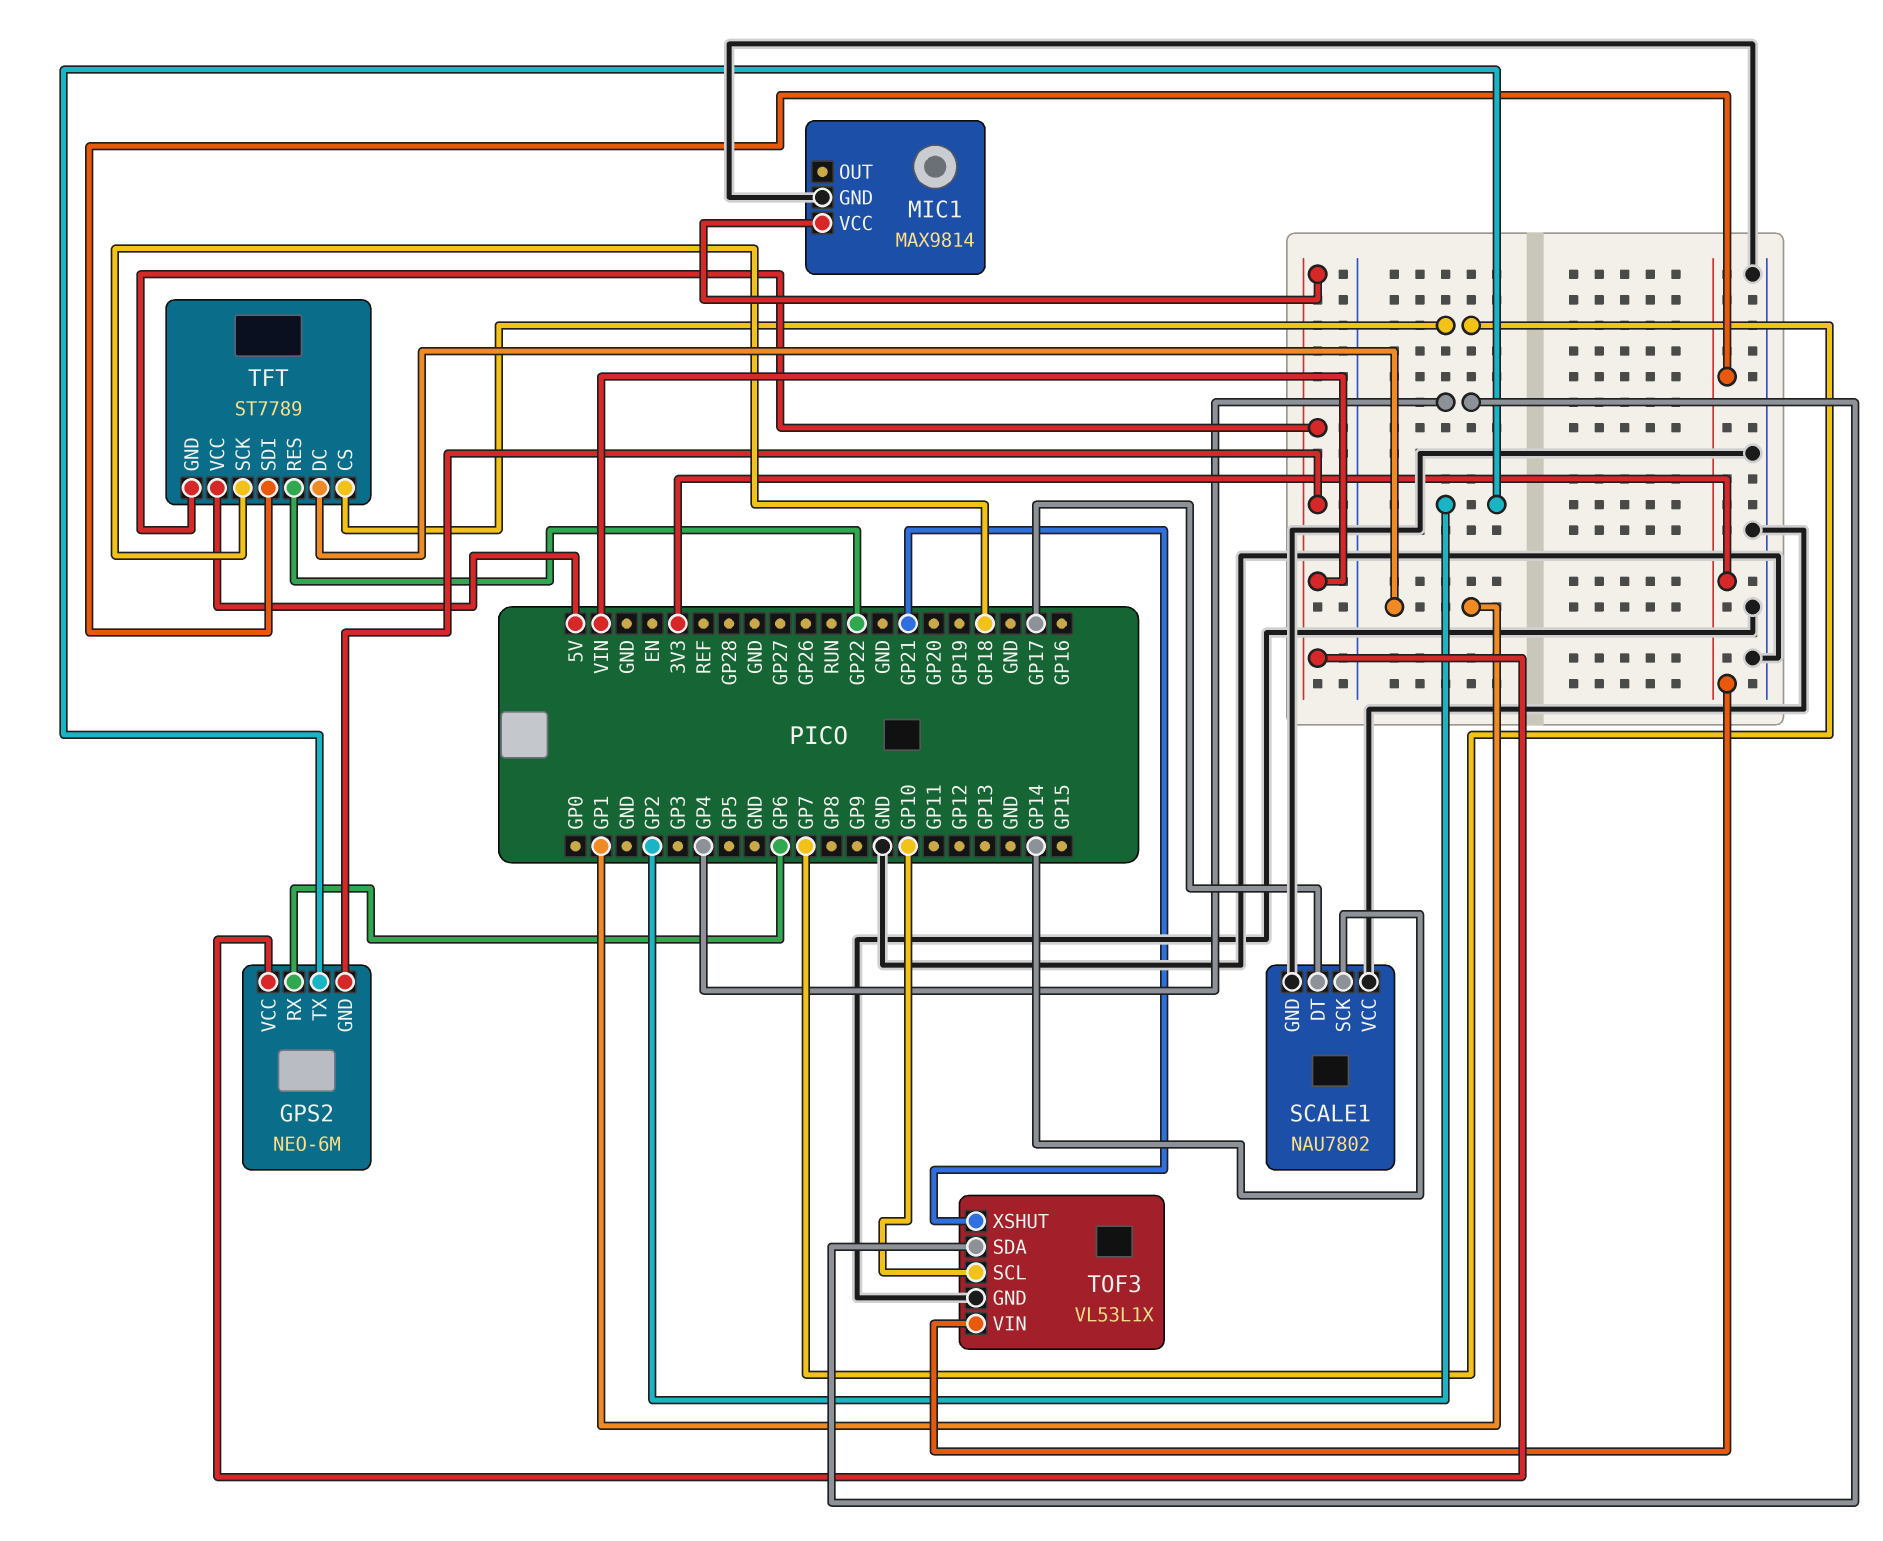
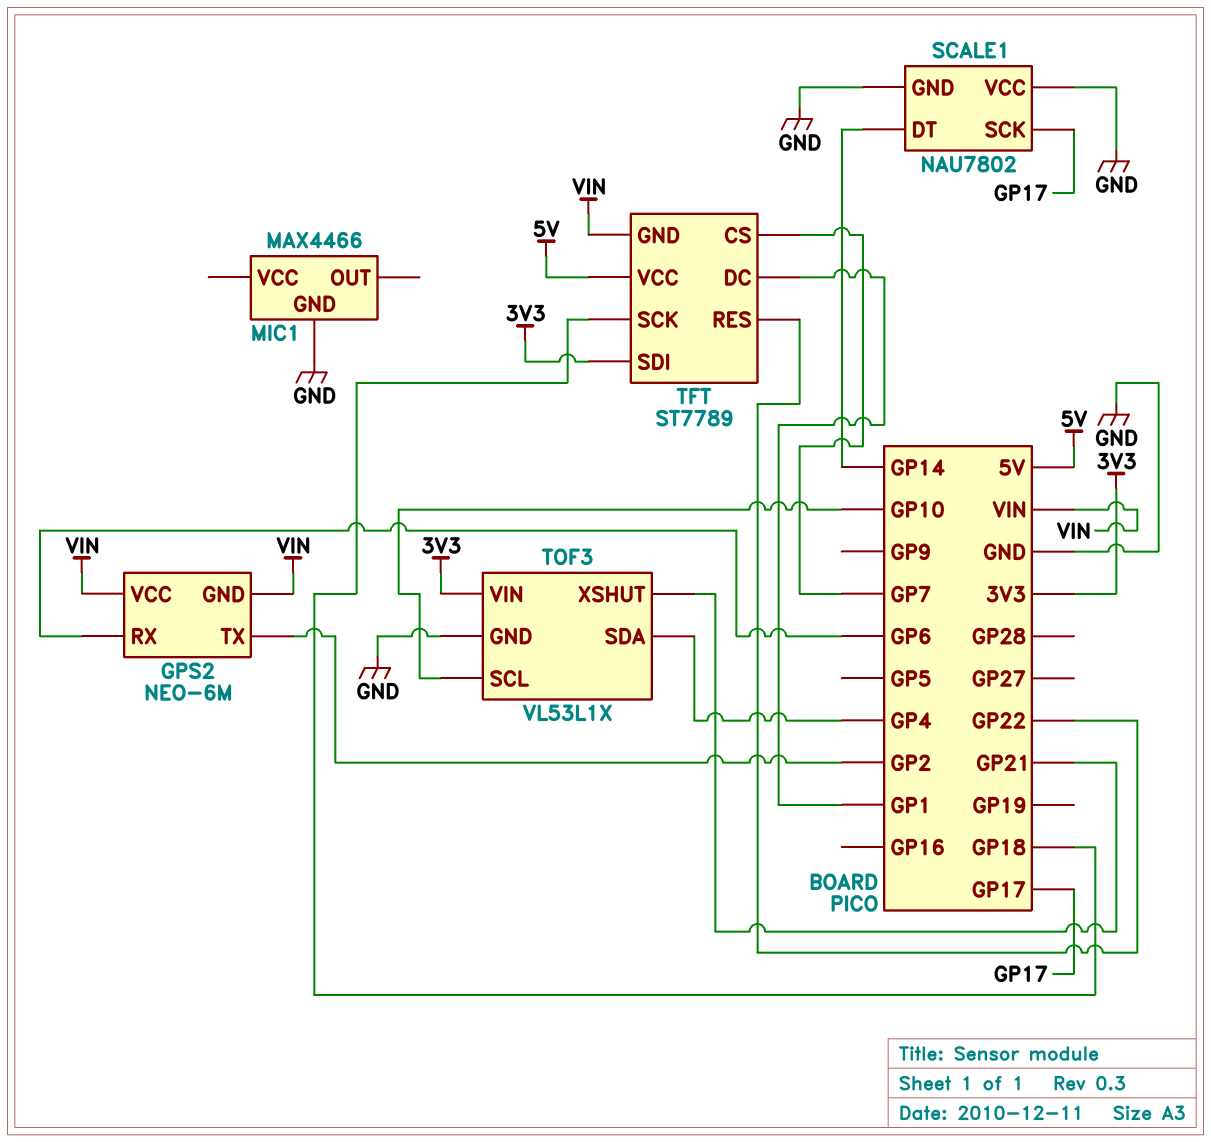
MIC1: MAX9814 -> MAX4466
MIC1 pin VCC: VIN -> none
SCALE1 pin DT: GP17 -> GP14
SCALE1 pin SCK: GP14 -> GP17

